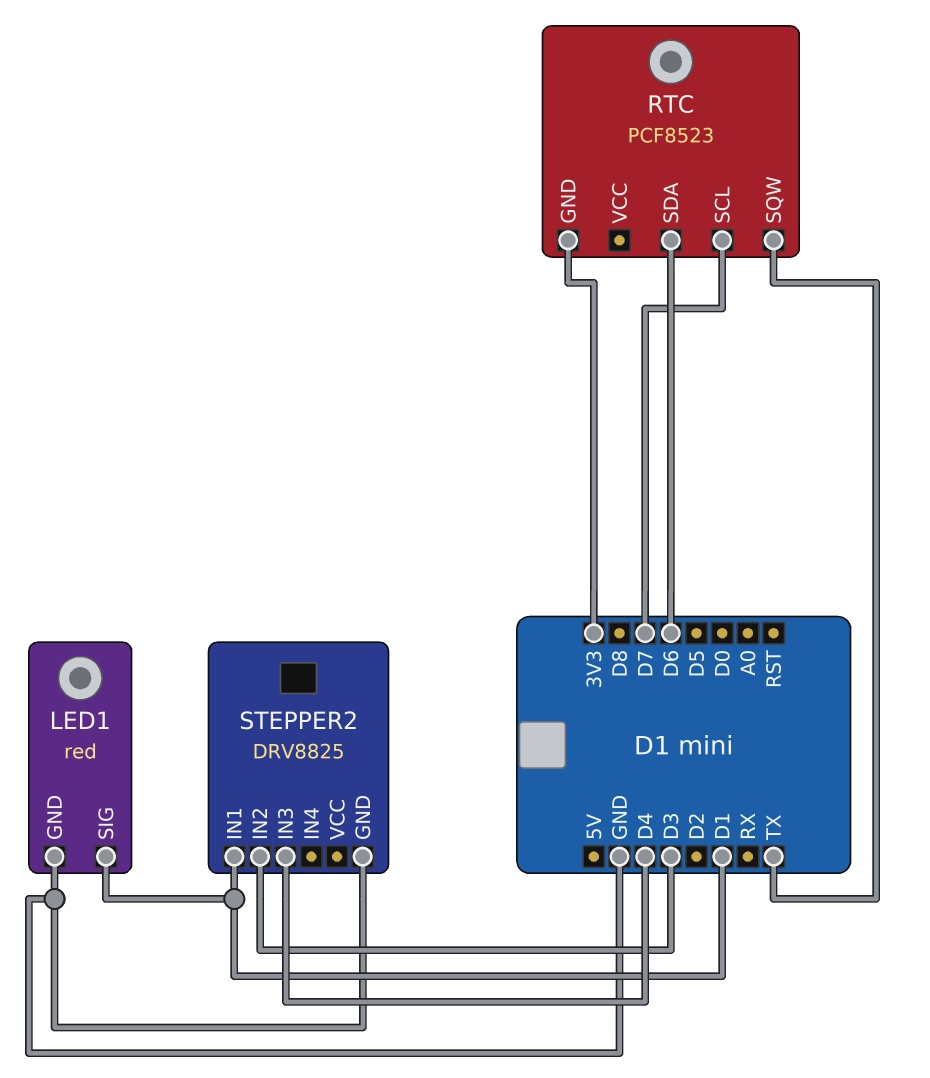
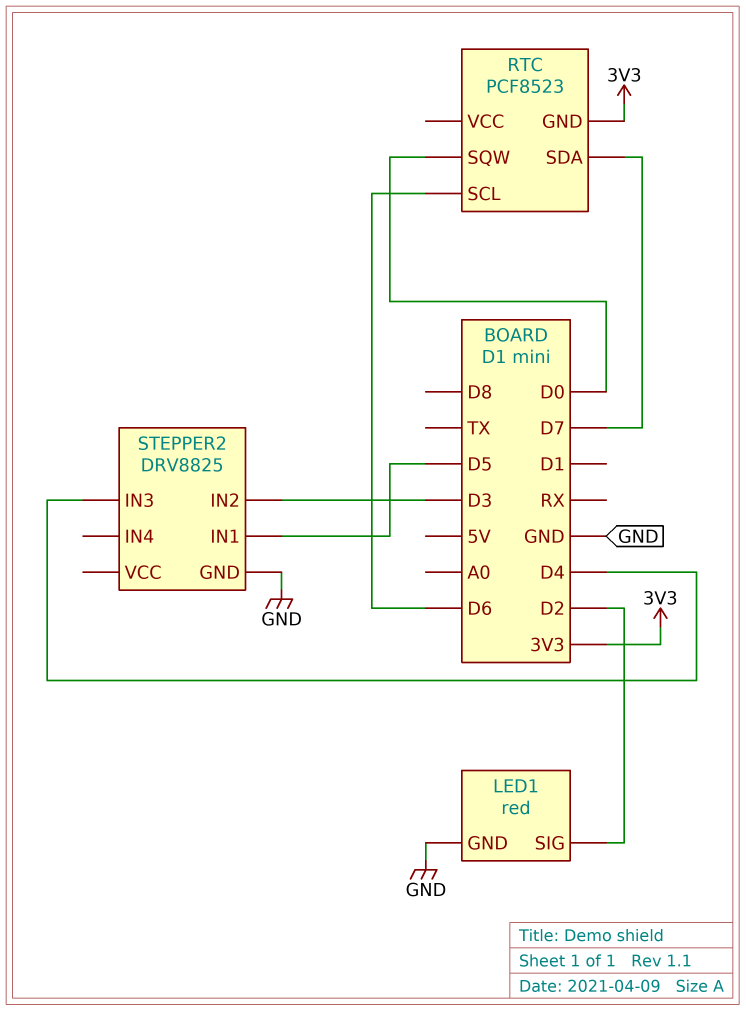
LED1 pin SIG: D1 -> D2
RTC pin SCL: D7 -> D6
RTC pin SDA: D6 -> D7
RTC pin SQW: TX -> D0
STEPPER2 pin IN1: D1 -> D5

